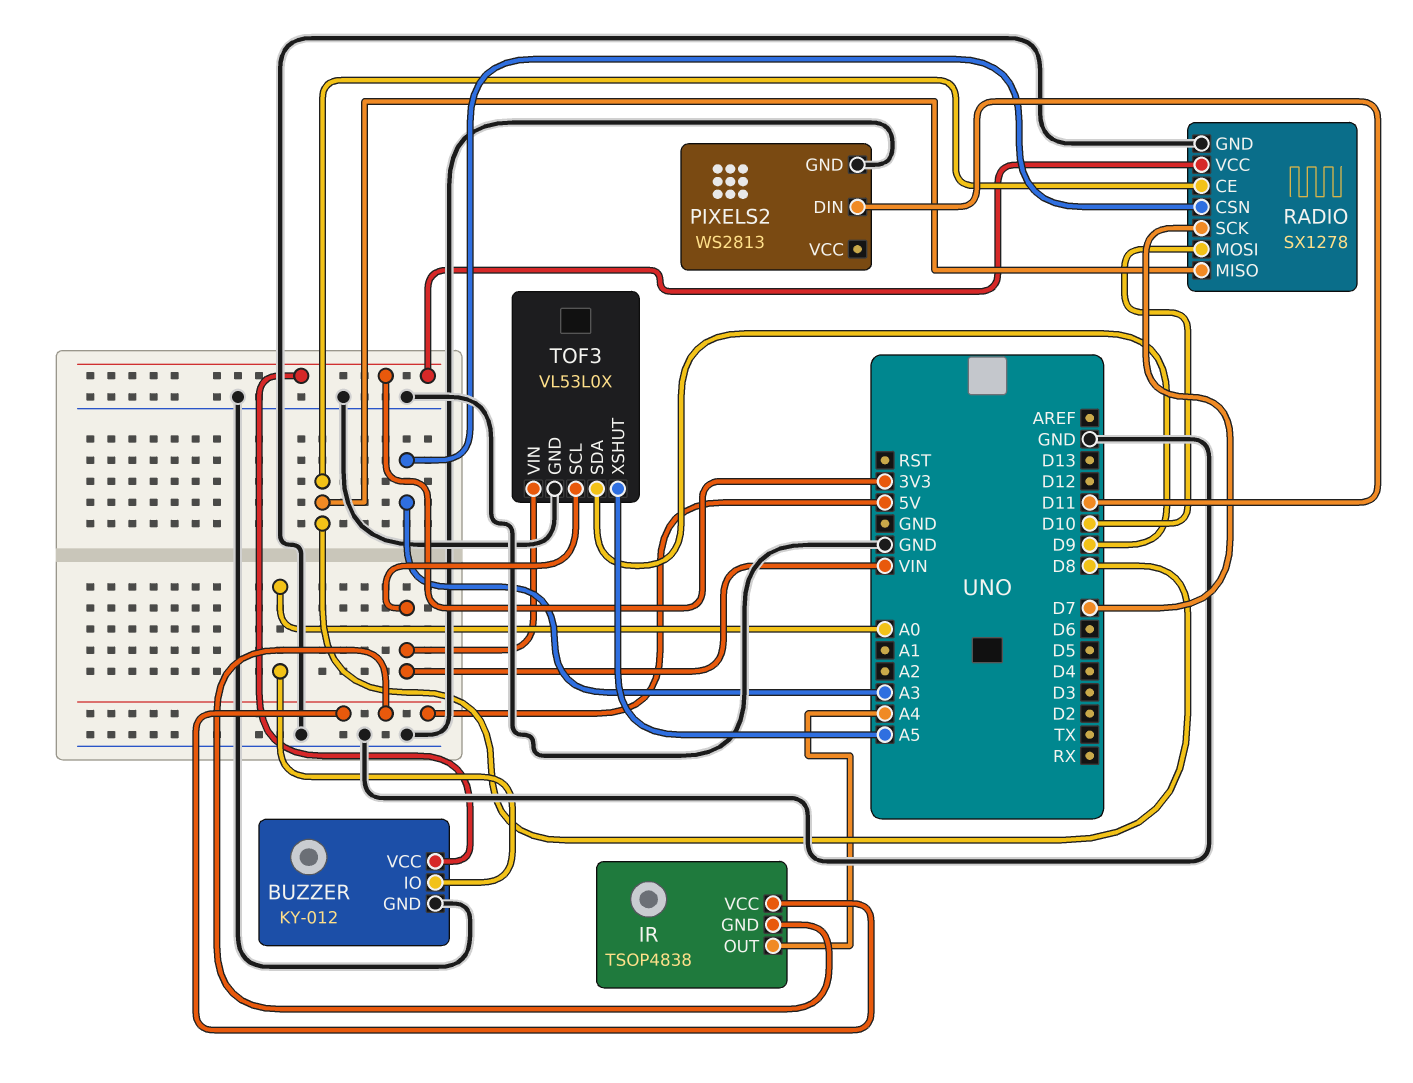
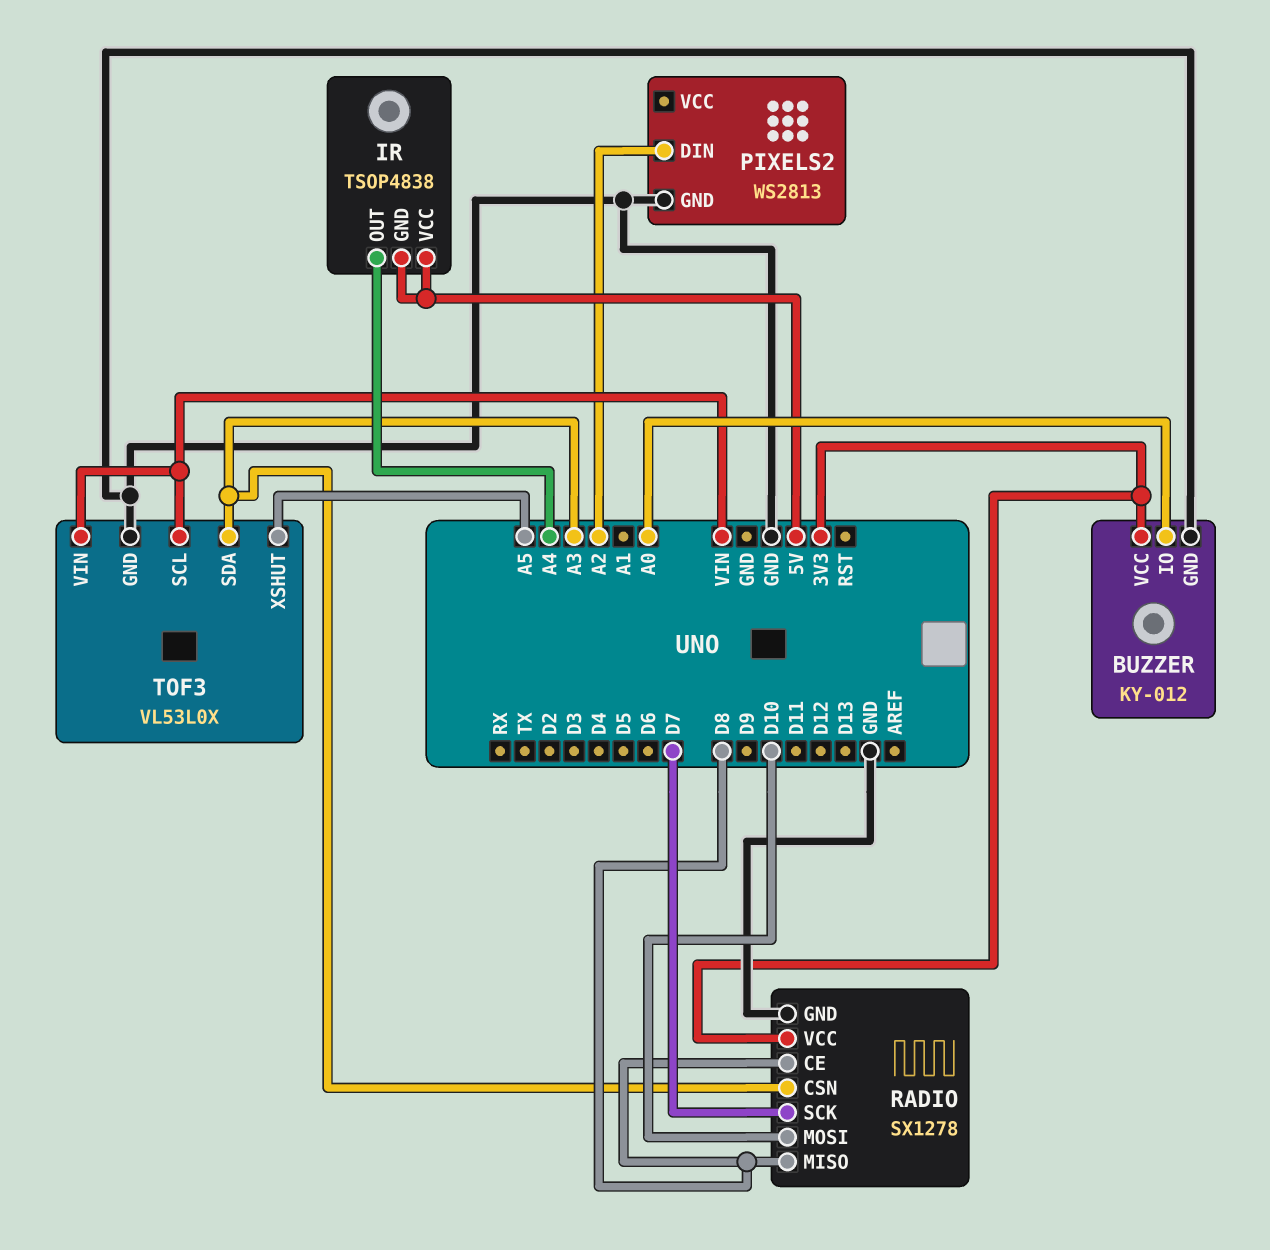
PIXELS2 pin DIN: D11 -> A2
TOF3 pin SDA: D9 -> A3

